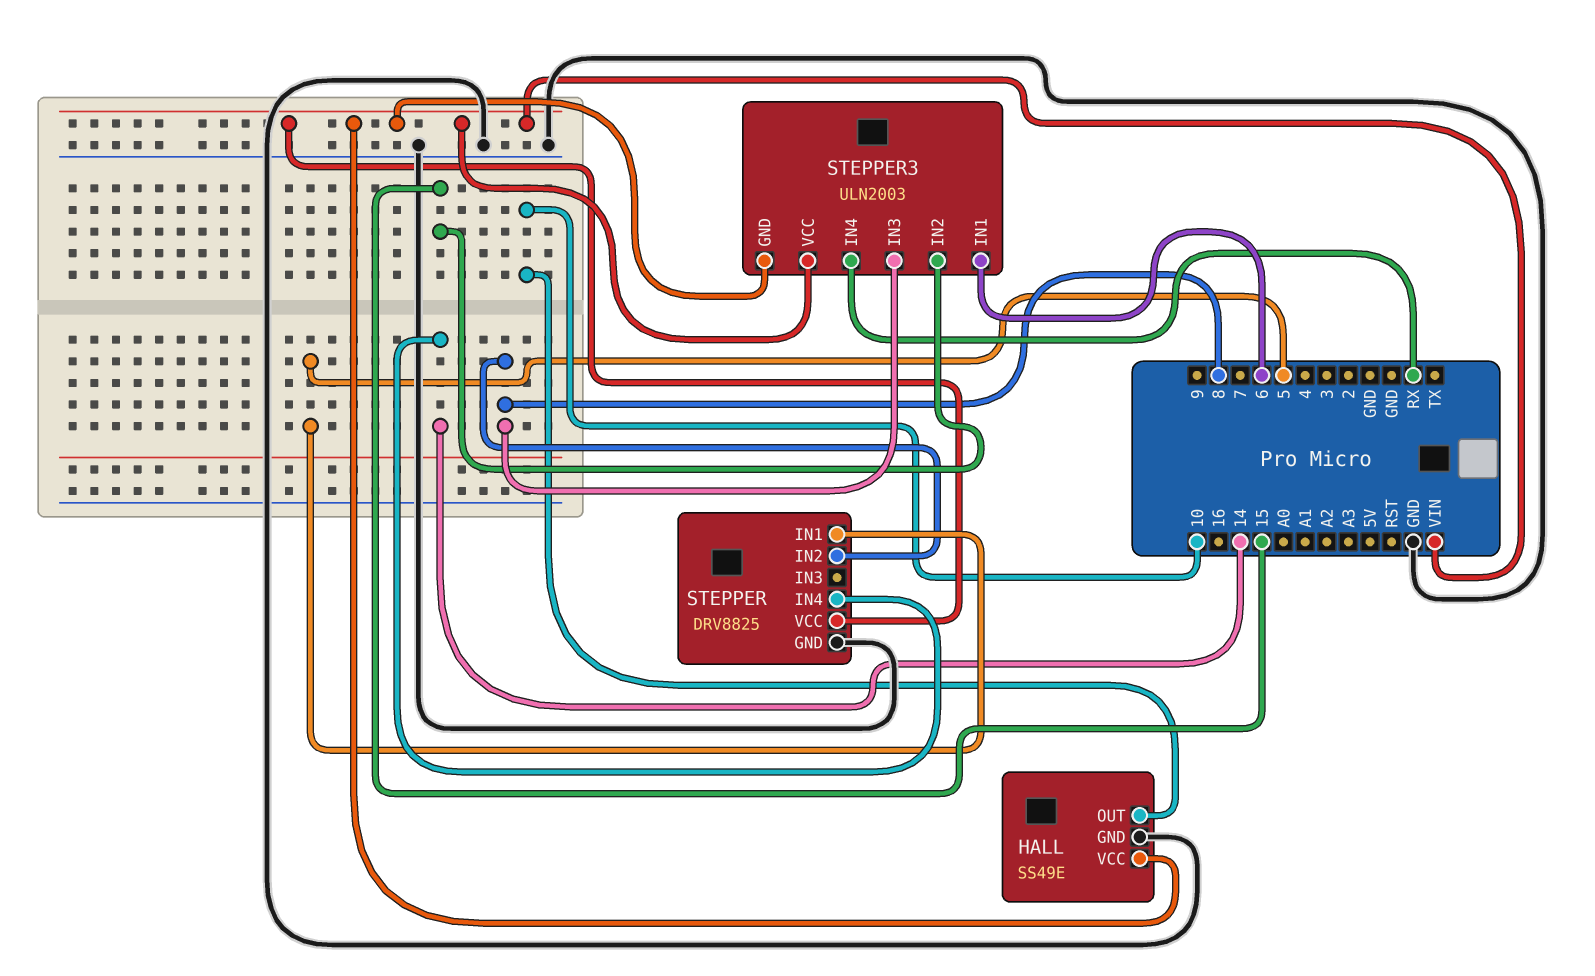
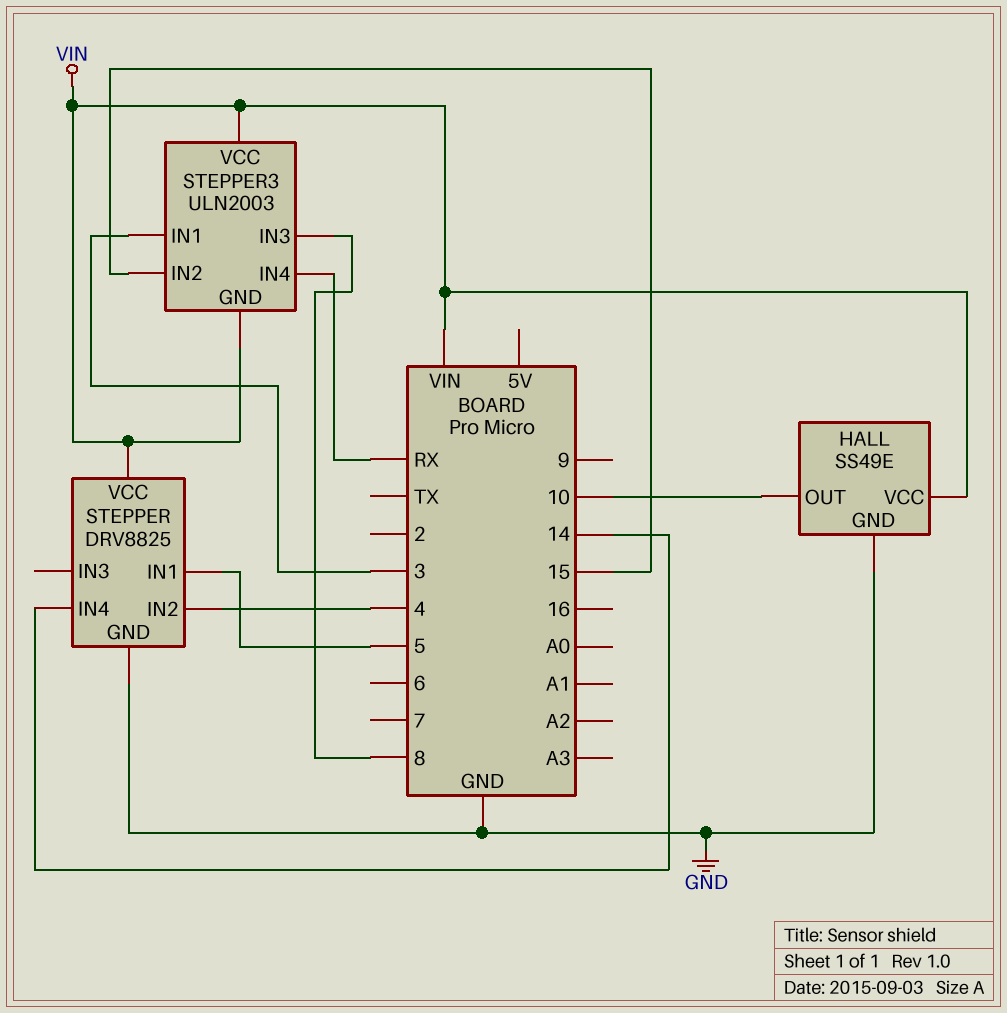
STEPPER pin IN2: 8 -> 4
STEPPER3 pin IN1: 6 -> 3

